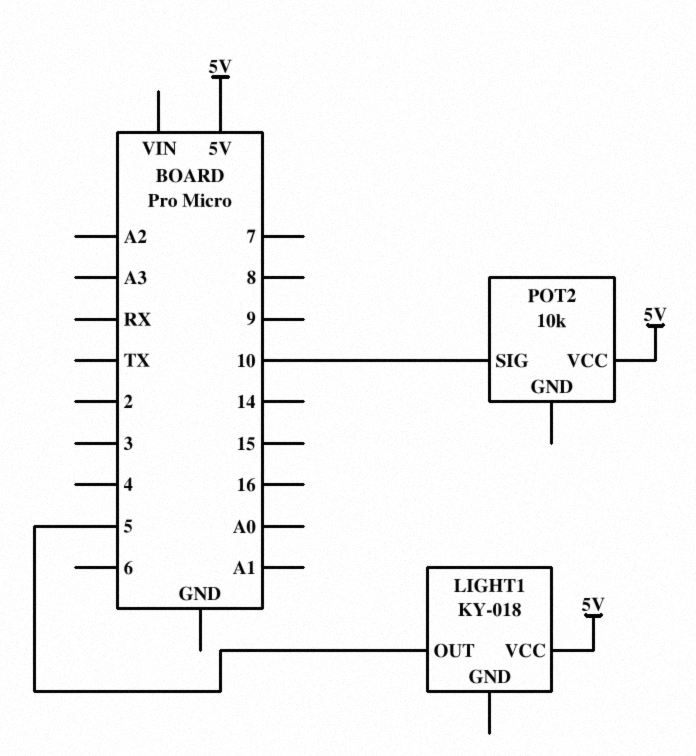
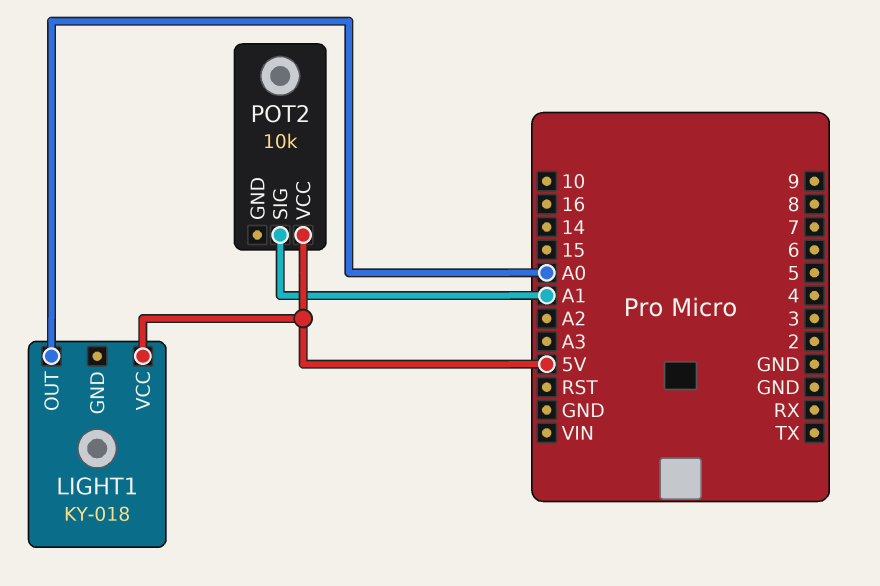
LIGHT1 pin OUT: 5 -> A0
POT2 pin SIG: 10 -> A1

